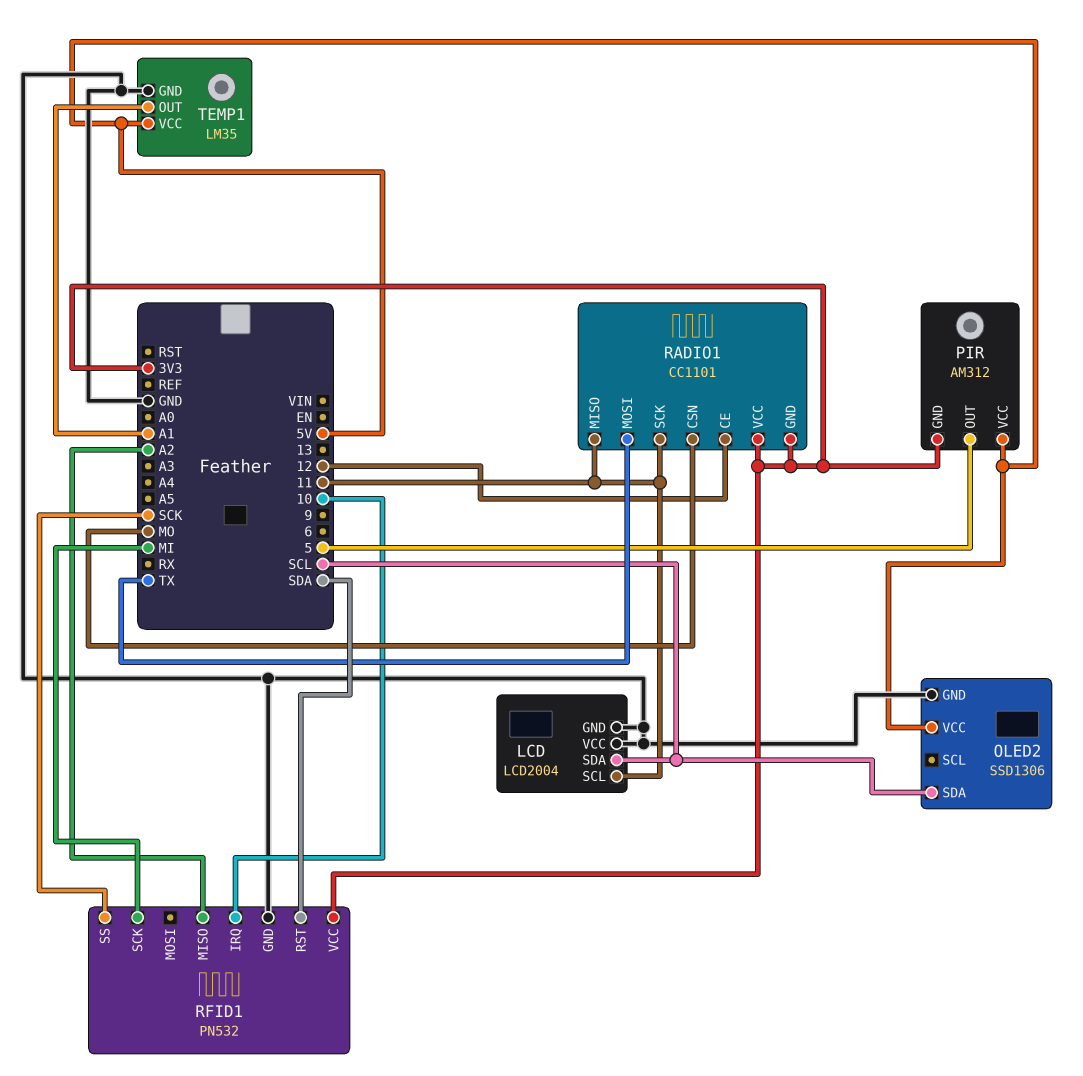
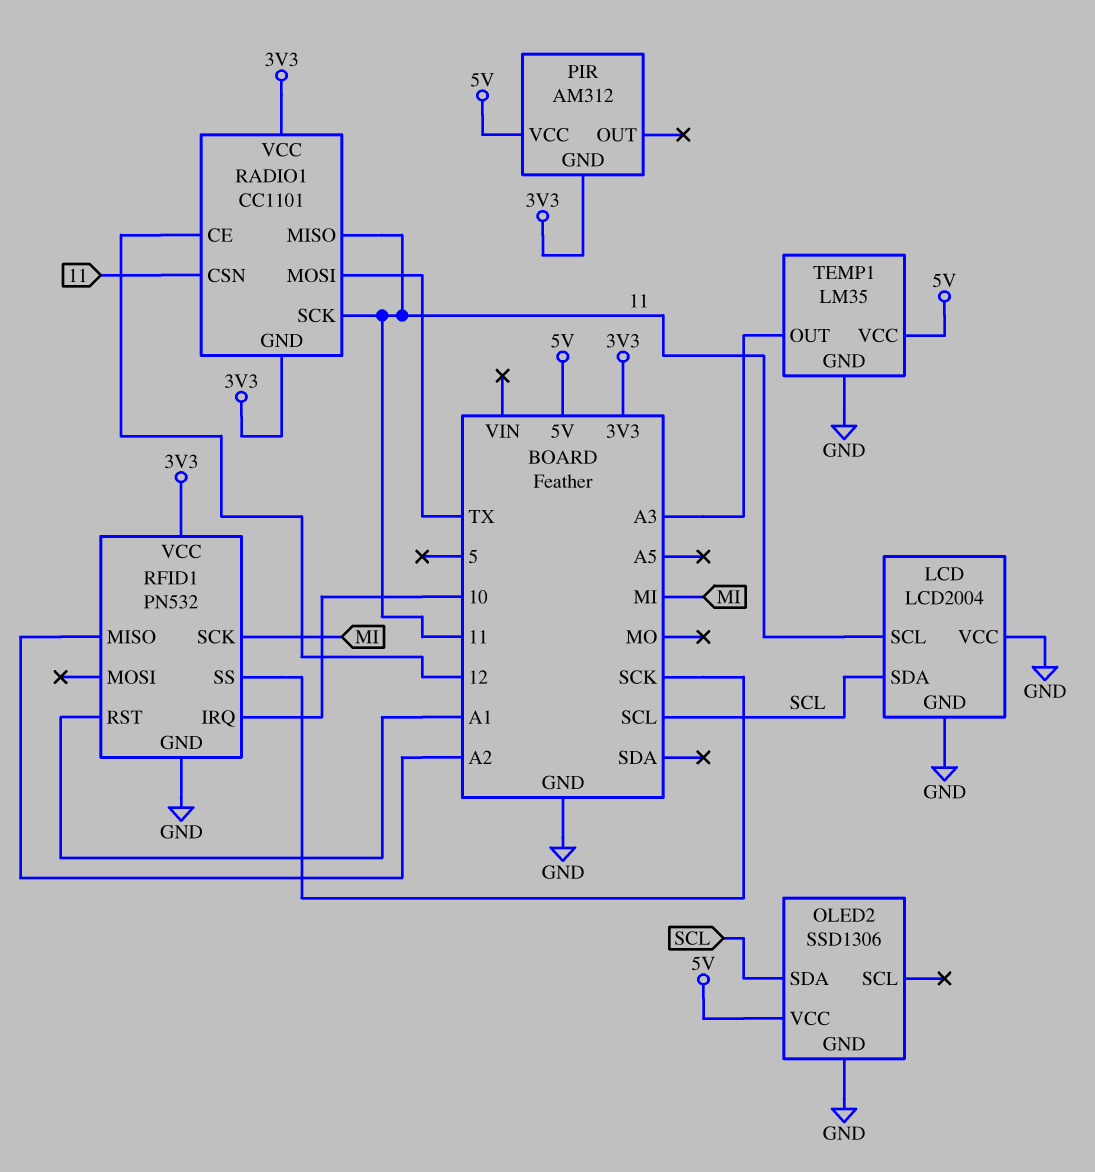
PIR pin OUT: 5 -> none
RADIO1 pin CSN: MO -> 11
RFID1 pin RST: SDA -> A1
TEMP1 pin OUT: A1 -> A3

